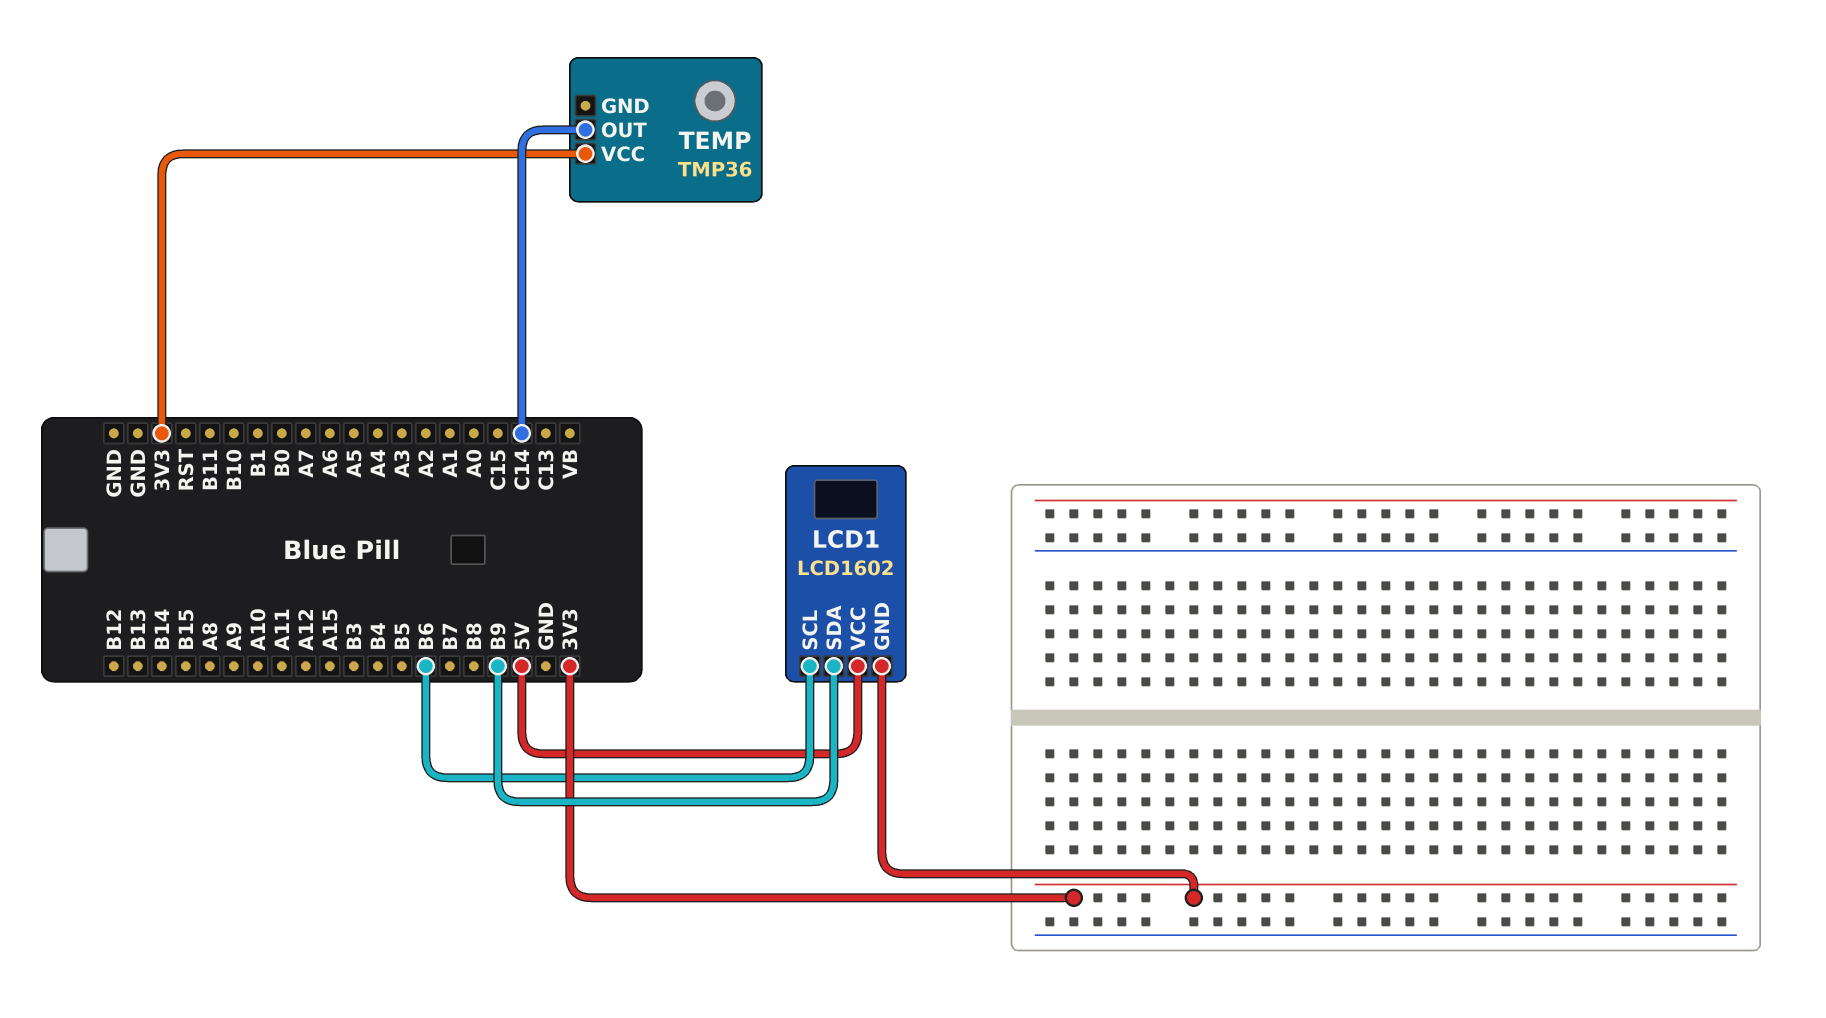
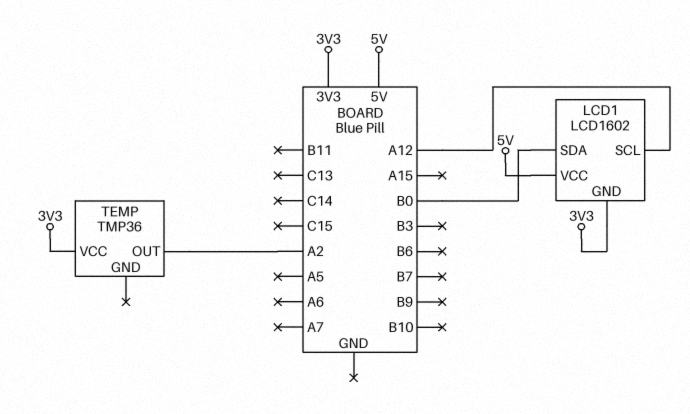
LCD1 pin SCL: B6 -> A12
LCD1 pin SDA: B9 -> B0
TEMP pin OUT: C14 -> A2

